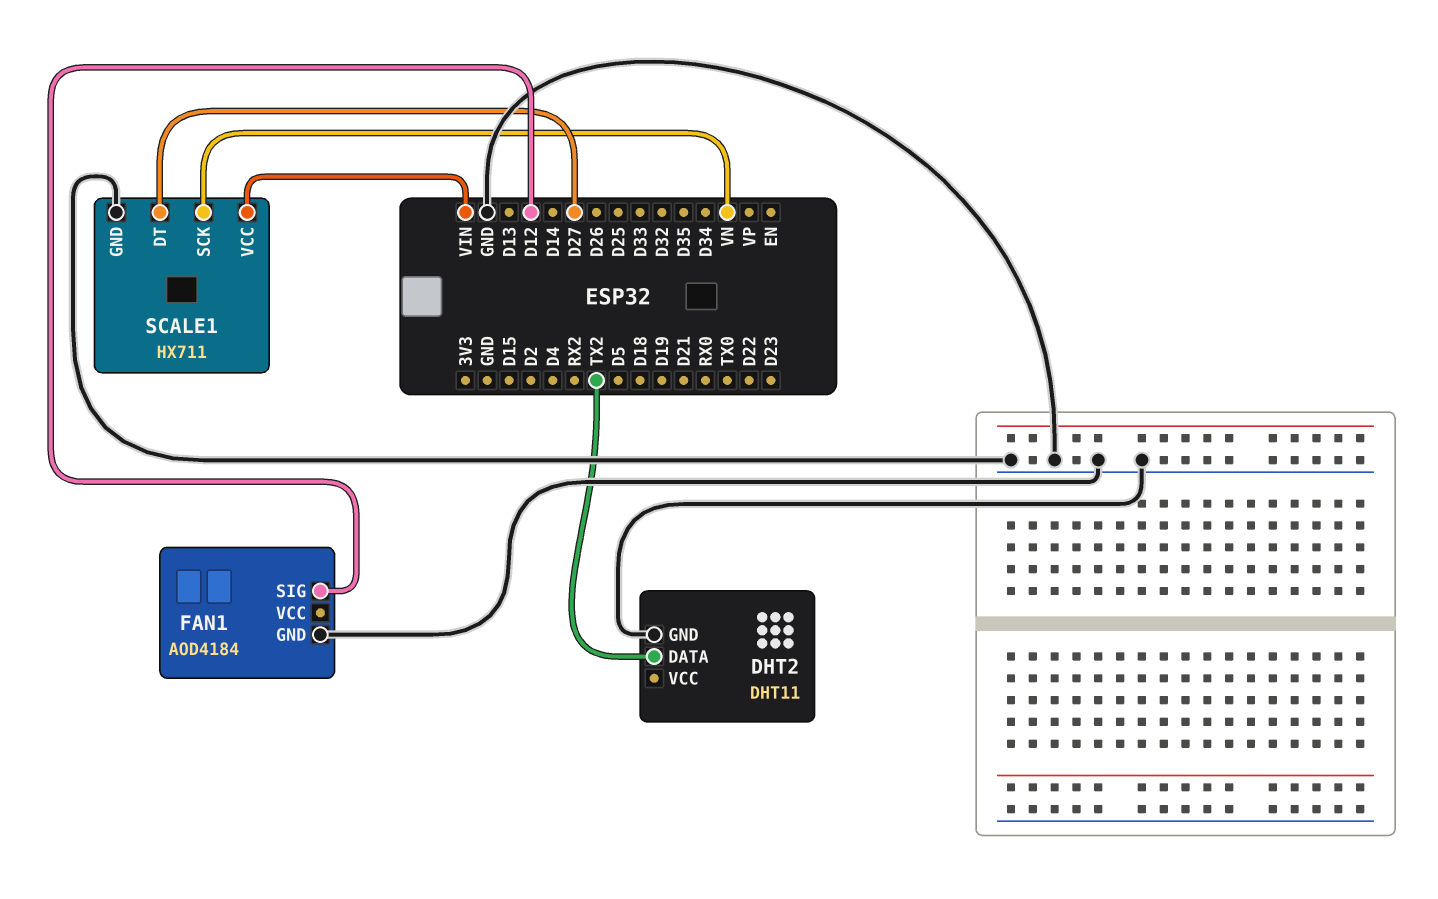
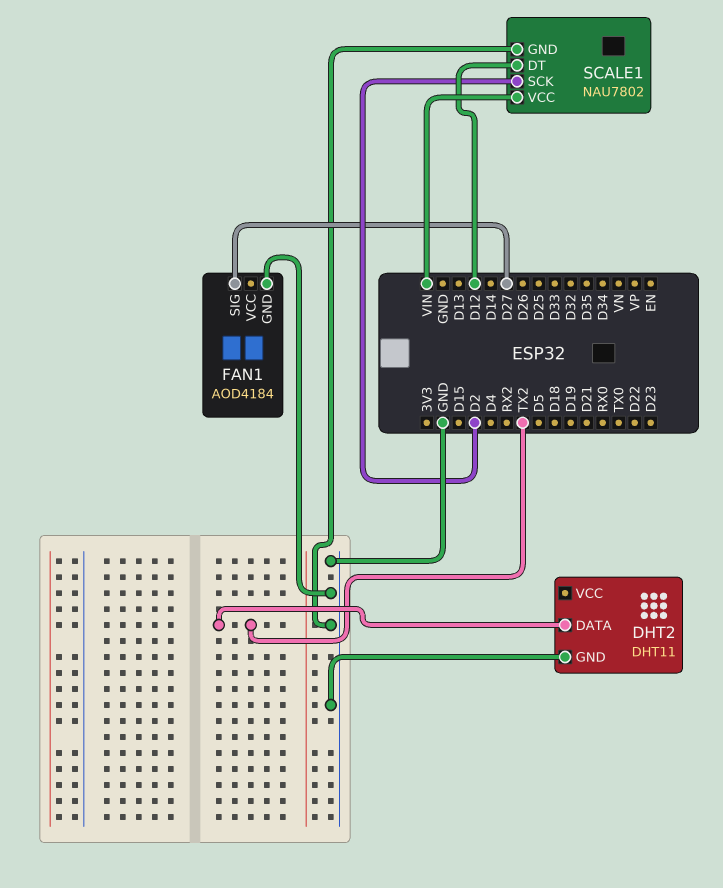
FAN1 pin SIG: D12 -> D27
SCALE1: HX711 -> NAU7802
SCALE1 pin DT: D27 -> D12
SCALE1 pin SCK: VN -> D2

